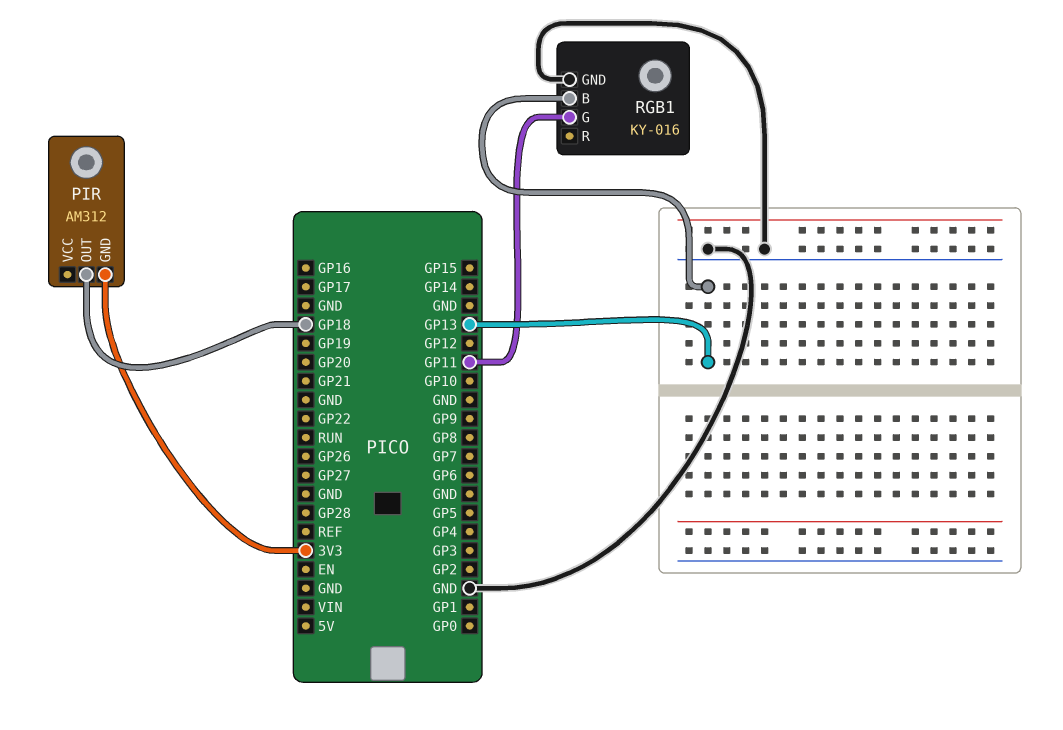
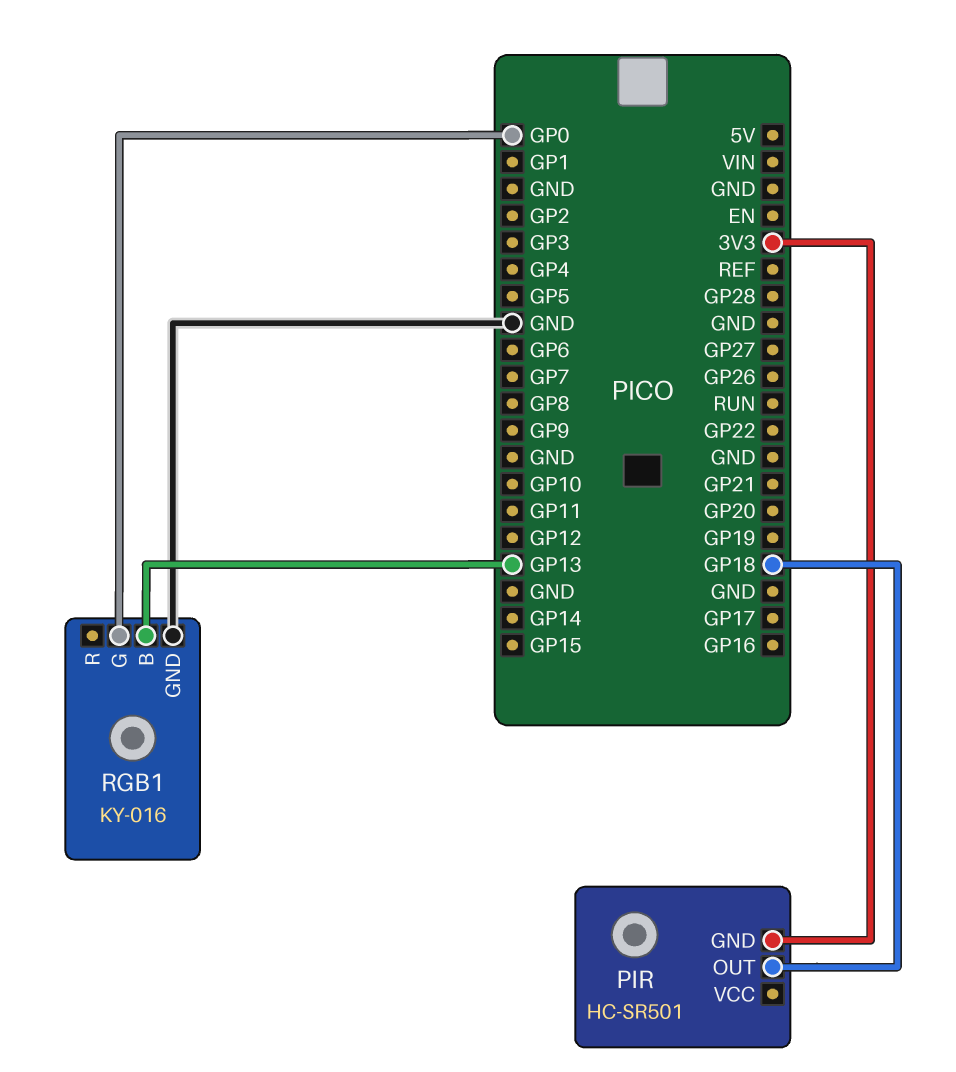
PIR: AM312 -> HC-SR501
RGB1 pin G: GP11 -> GP0

